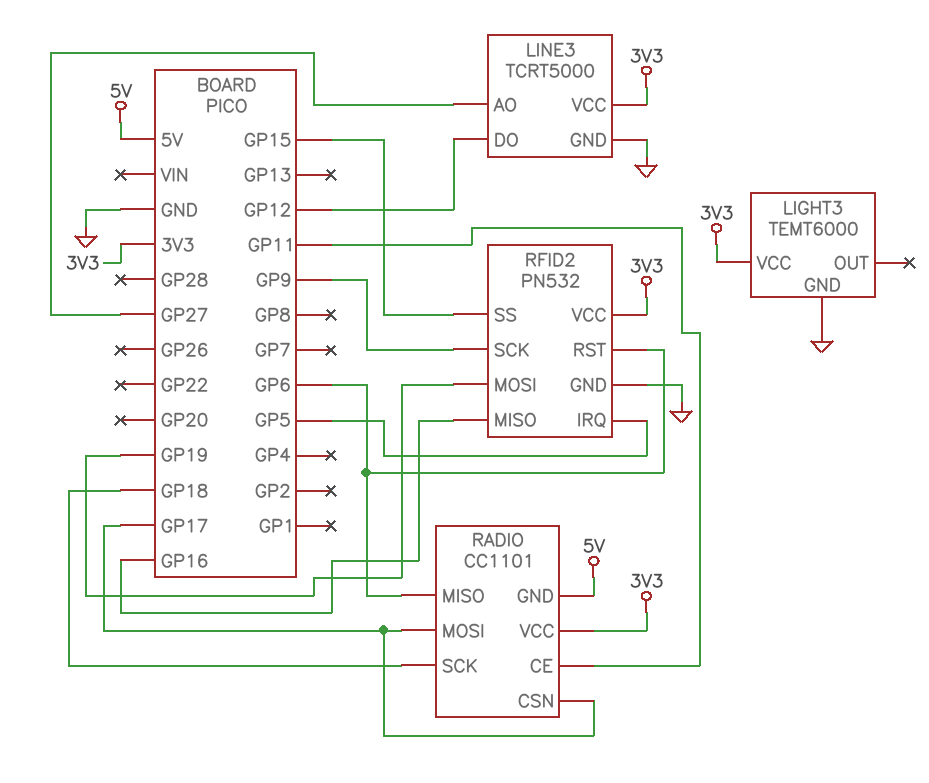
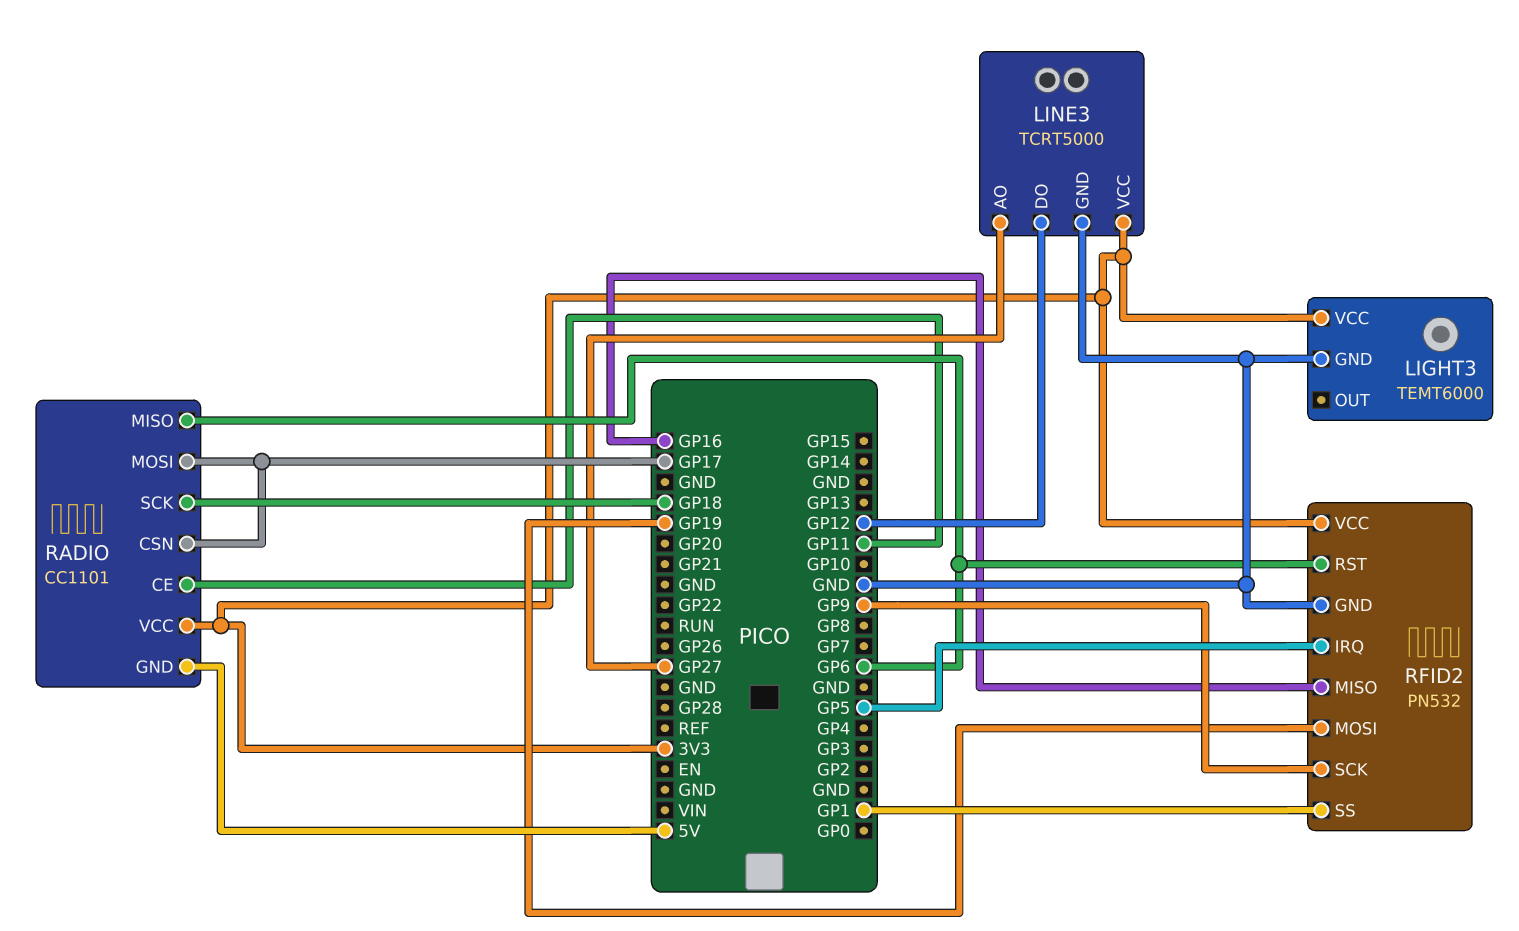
RFID2 pin SS: GP15 -> GP1

